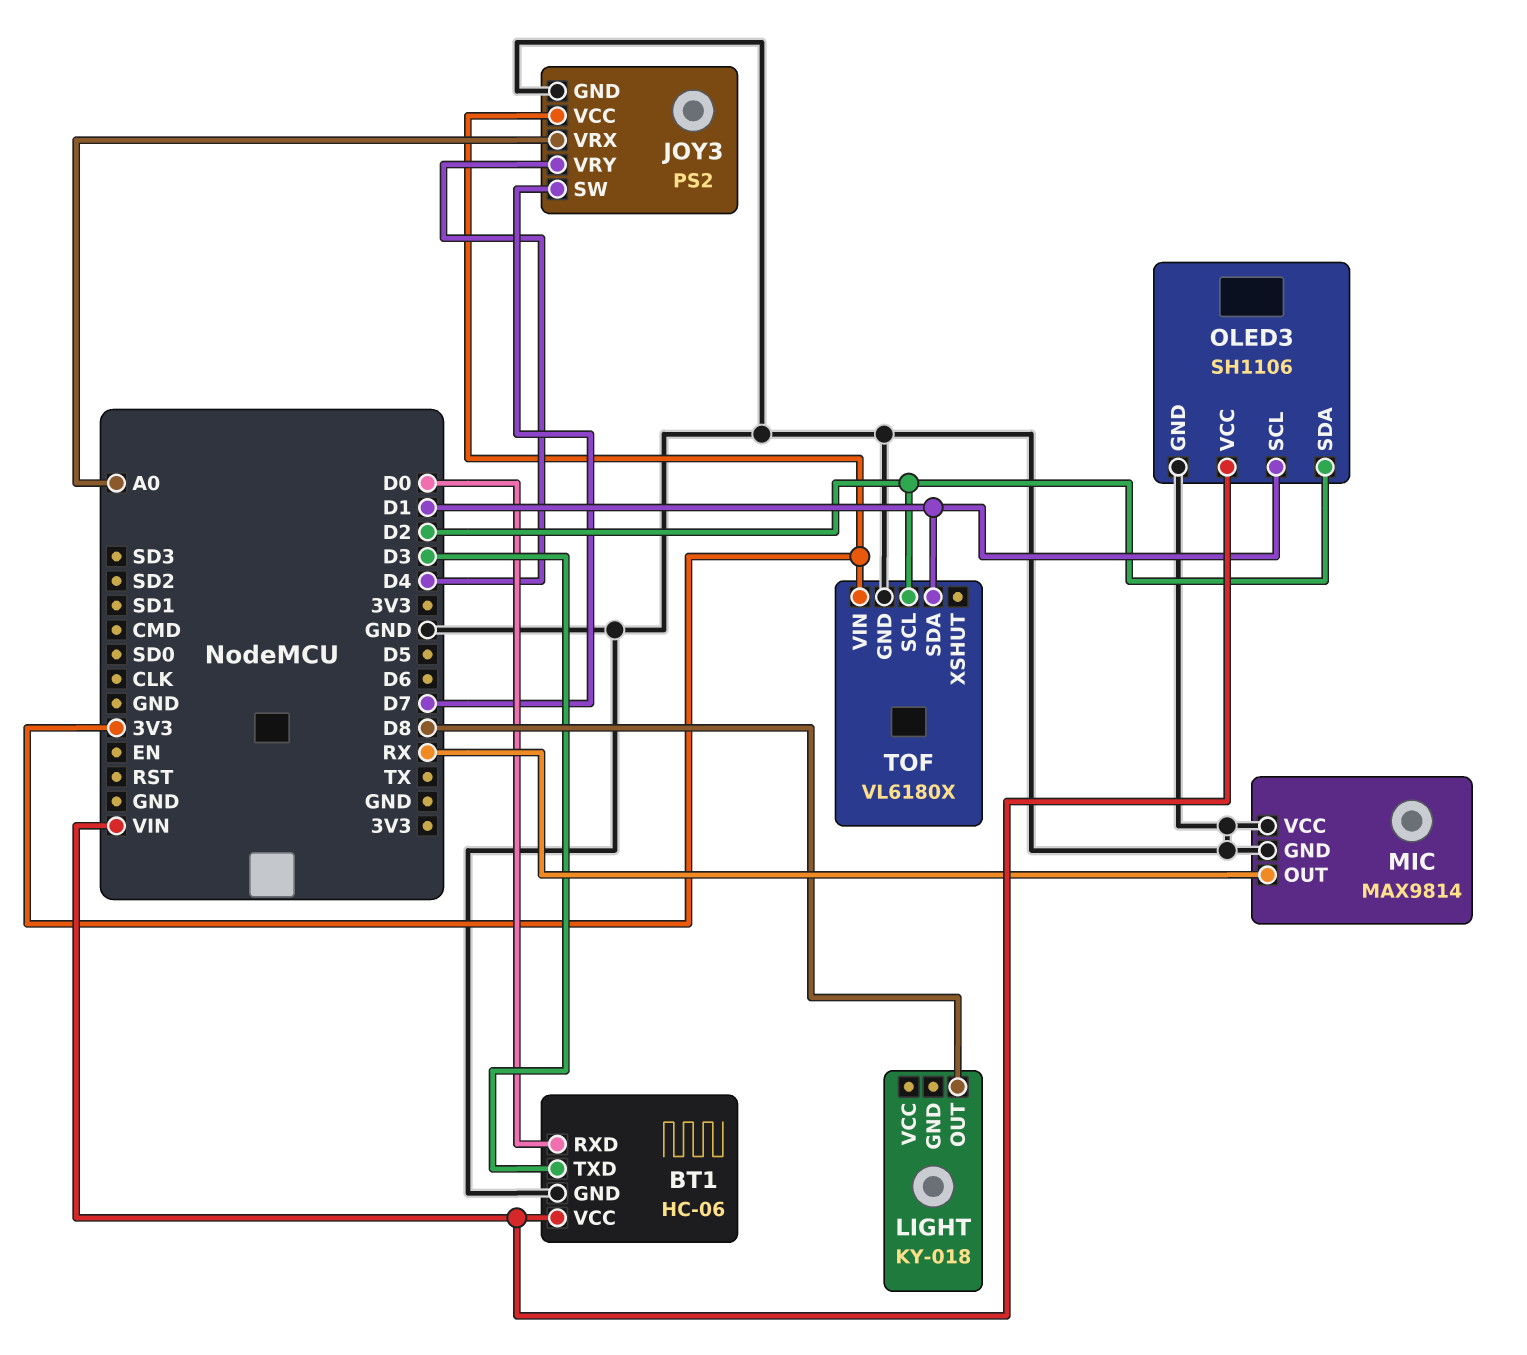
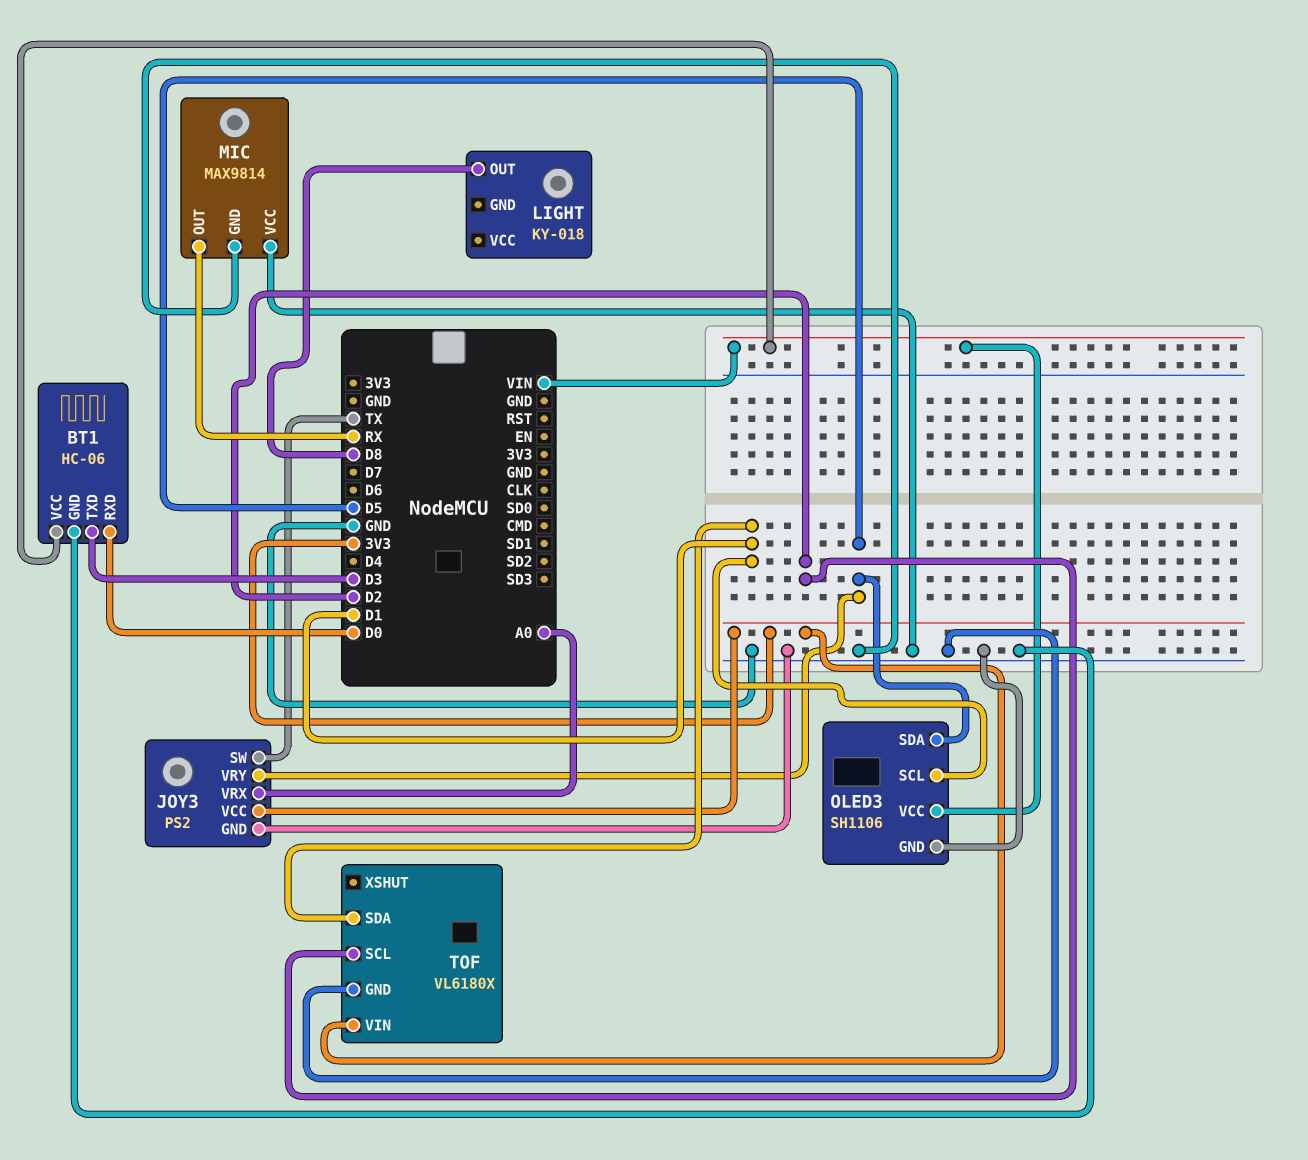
JOY3 pin SW: D7 -> TX
JOY3 pin VRY: D4 -> D5
OLED3 pin SDA: D2 -> D5

